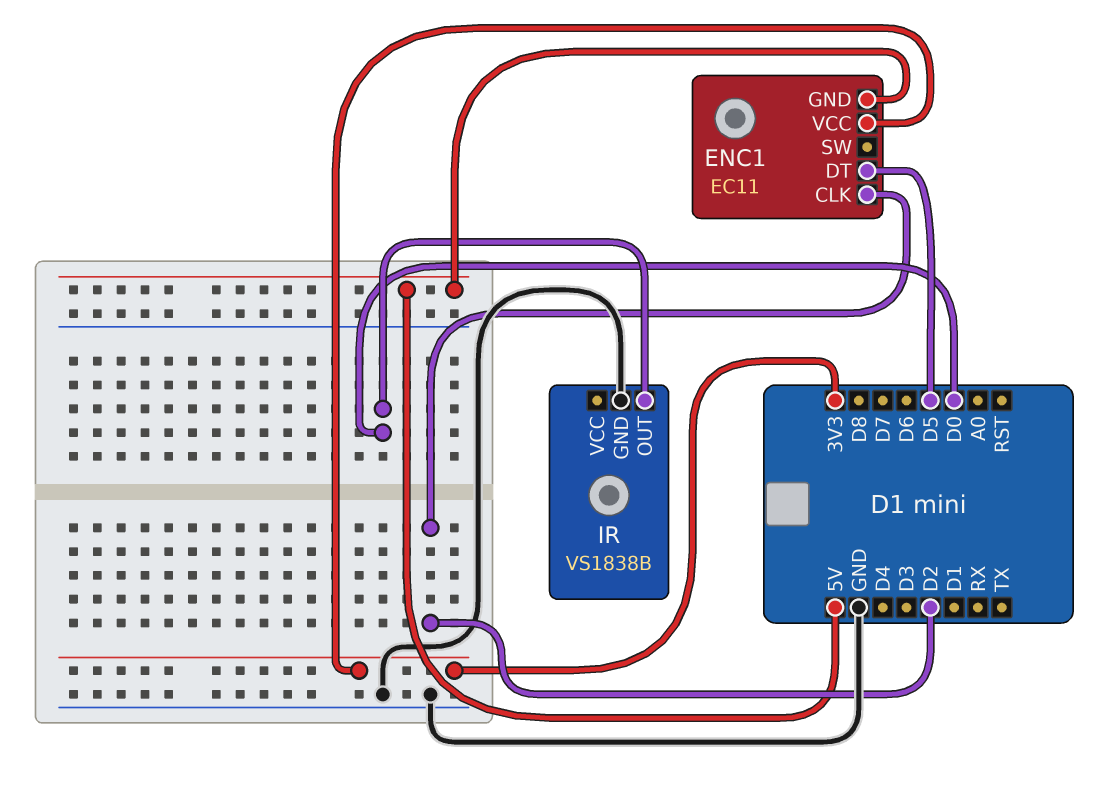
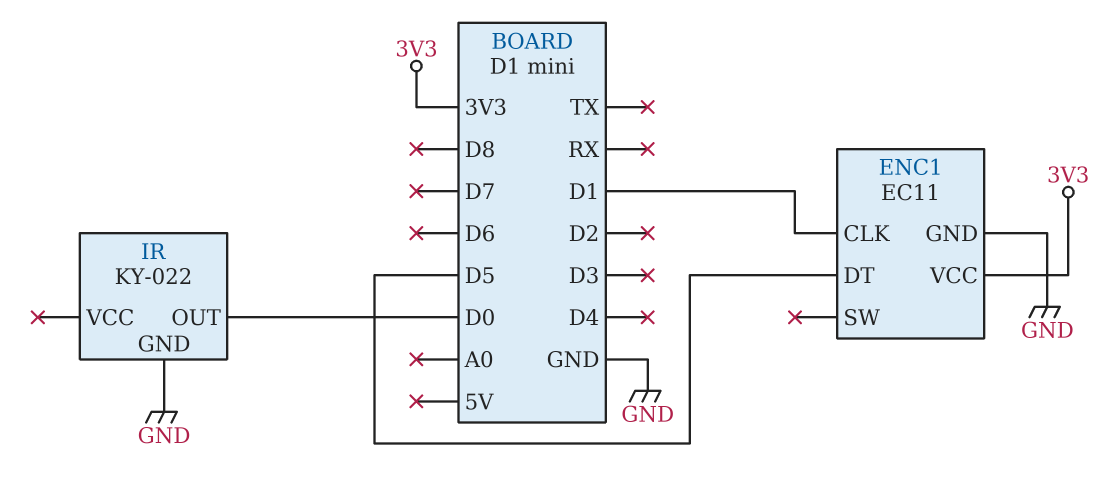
ENC1 pin CLK: D2 -> D1
ENC1 pin GND: 5V -> GND
IR: VS1838B -> KY-022

